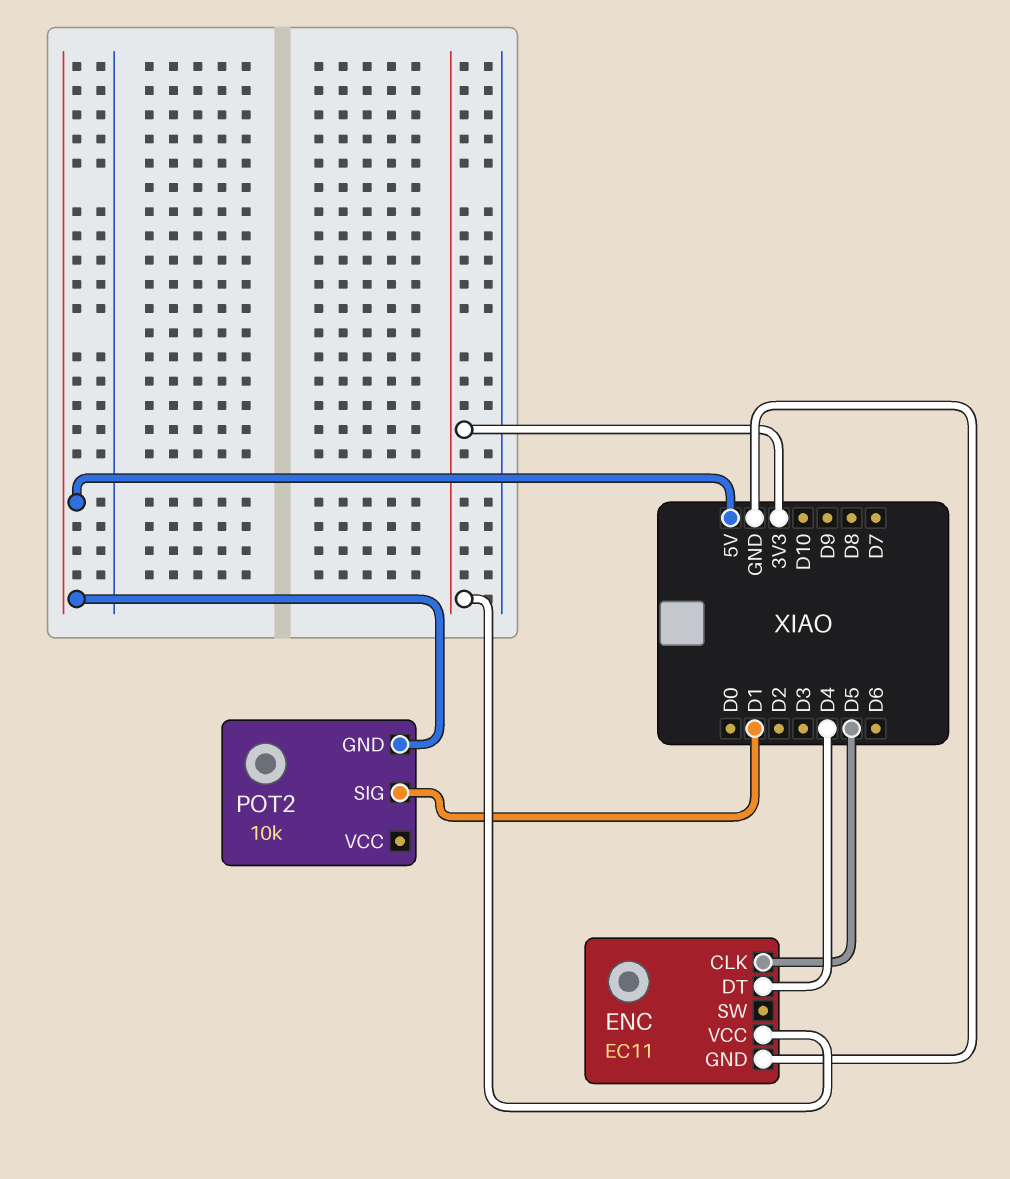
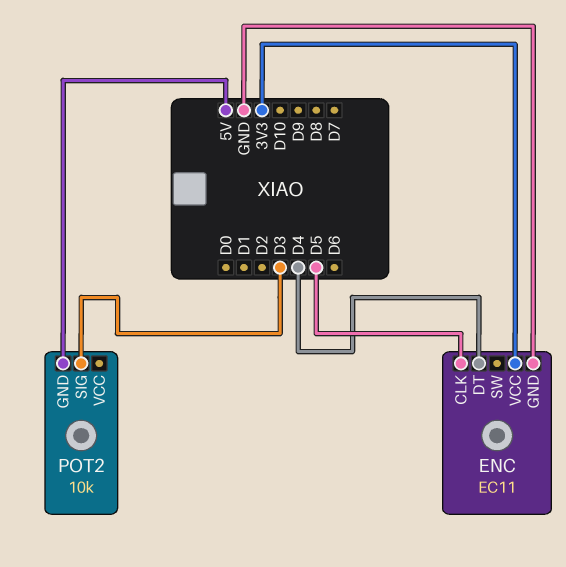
POT2 pin SIG: D1 -> D3

